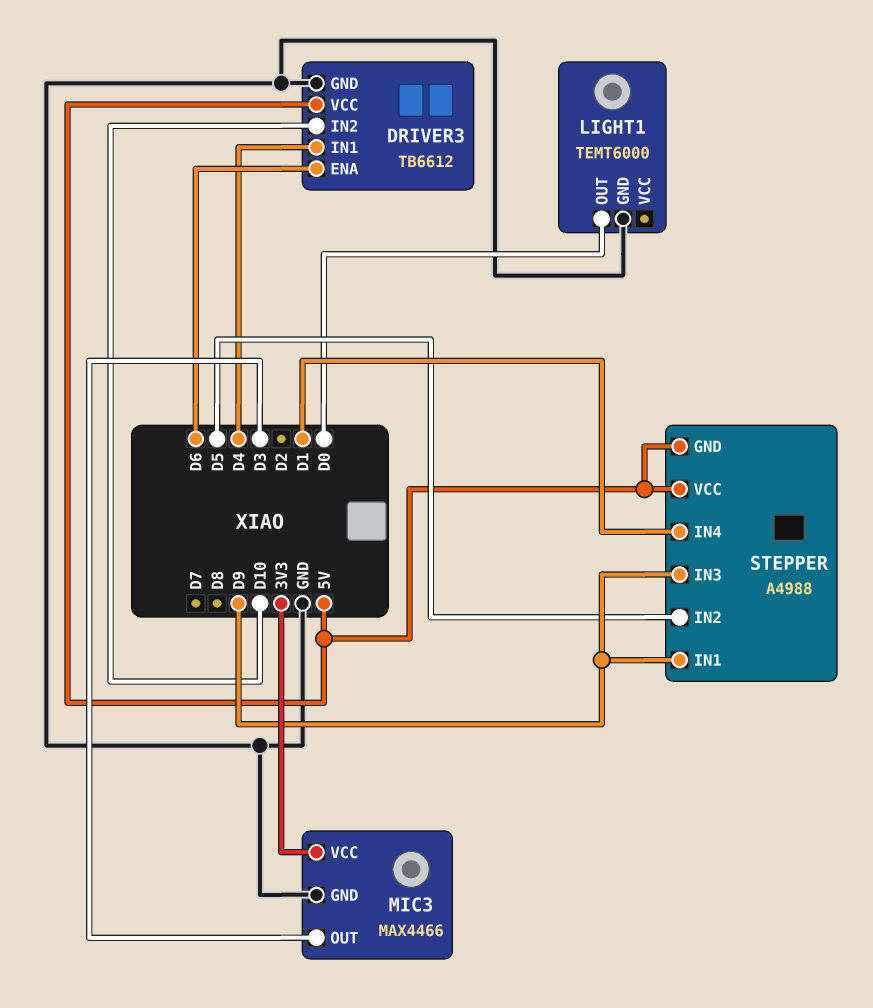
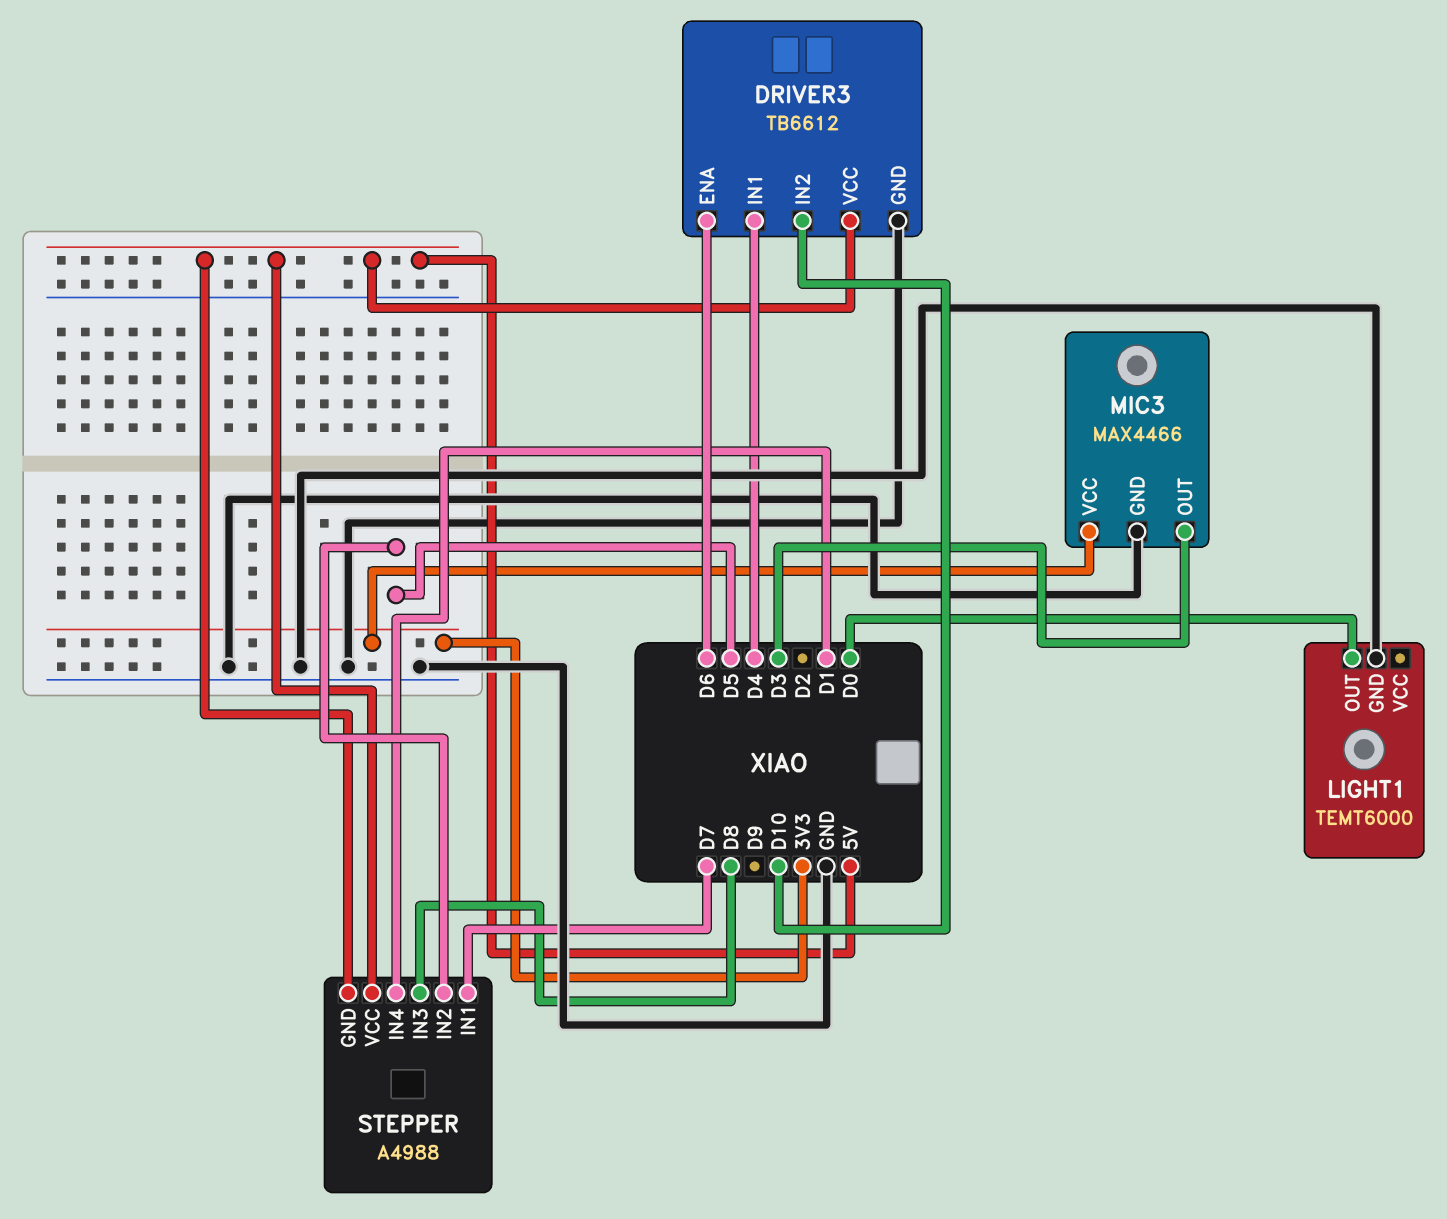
STEPPER pin IN1: D9 -> D7
STEPPER pin IN3: D9 -> D8

